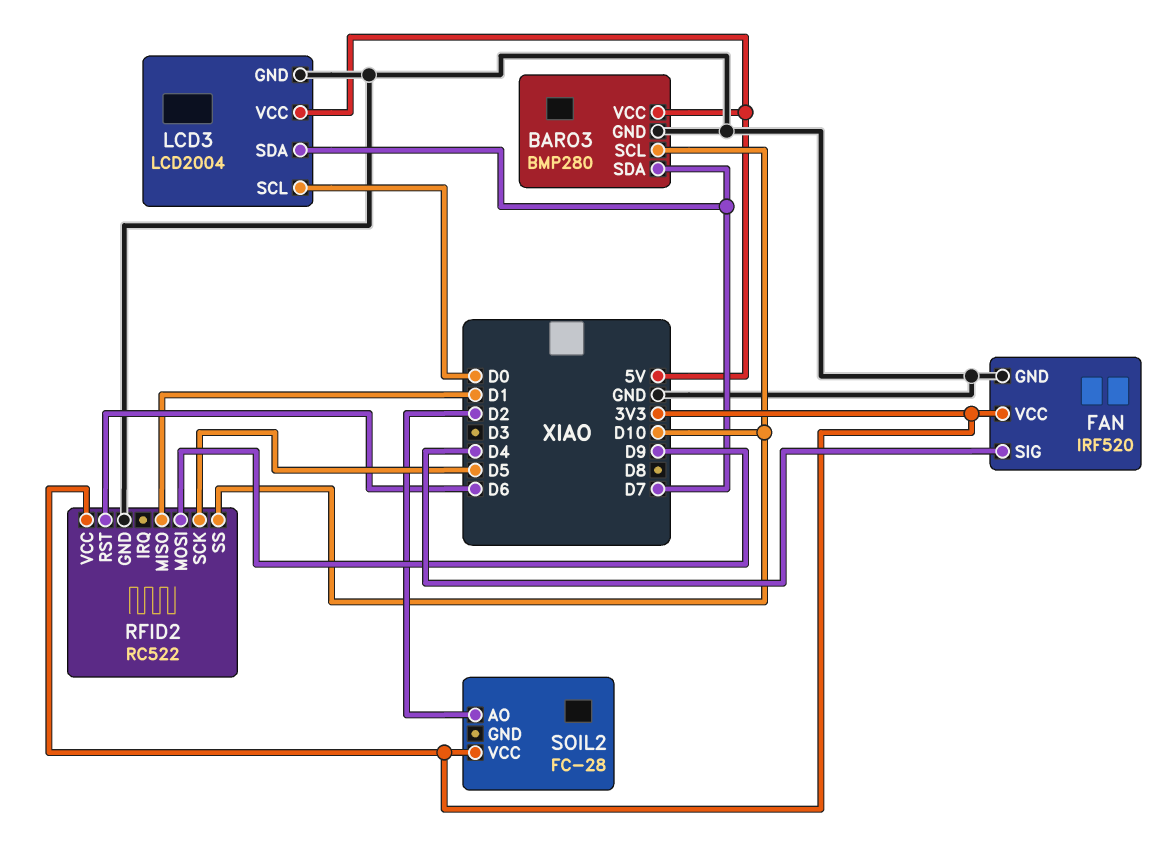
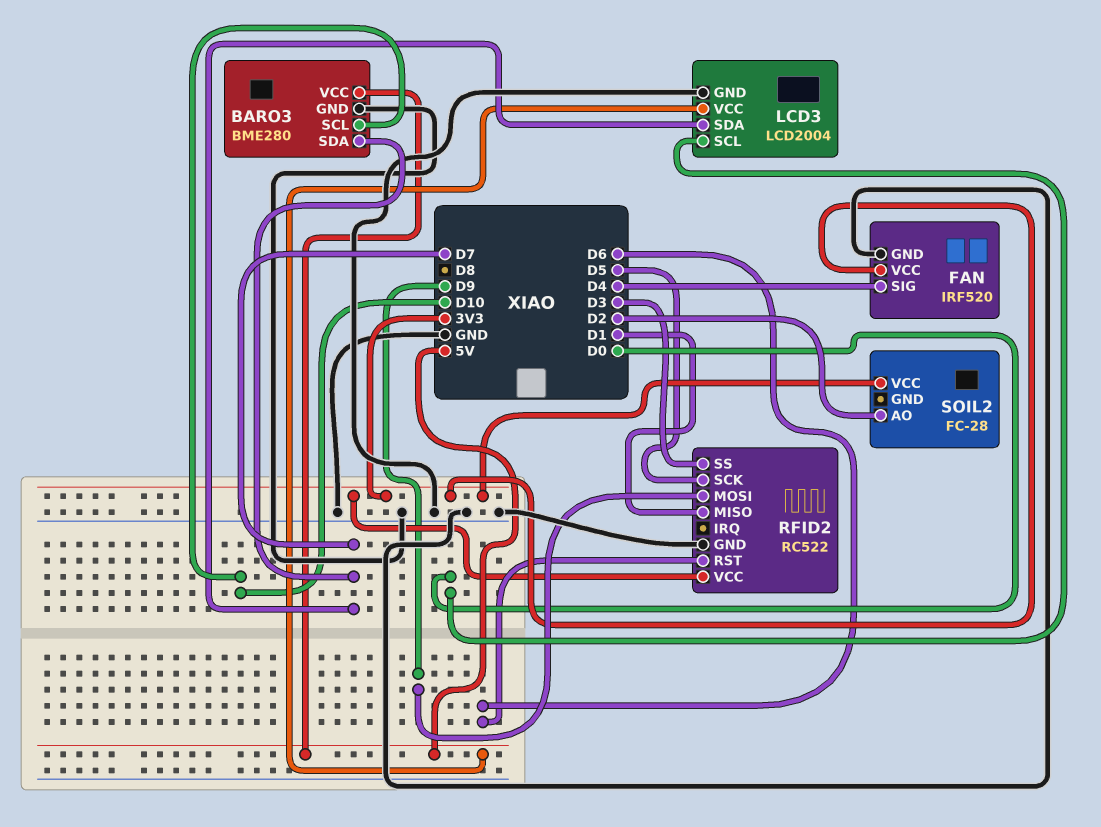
BARO3: BMP280 -> BME280
RFID2 pin SS: D10 -> D3

